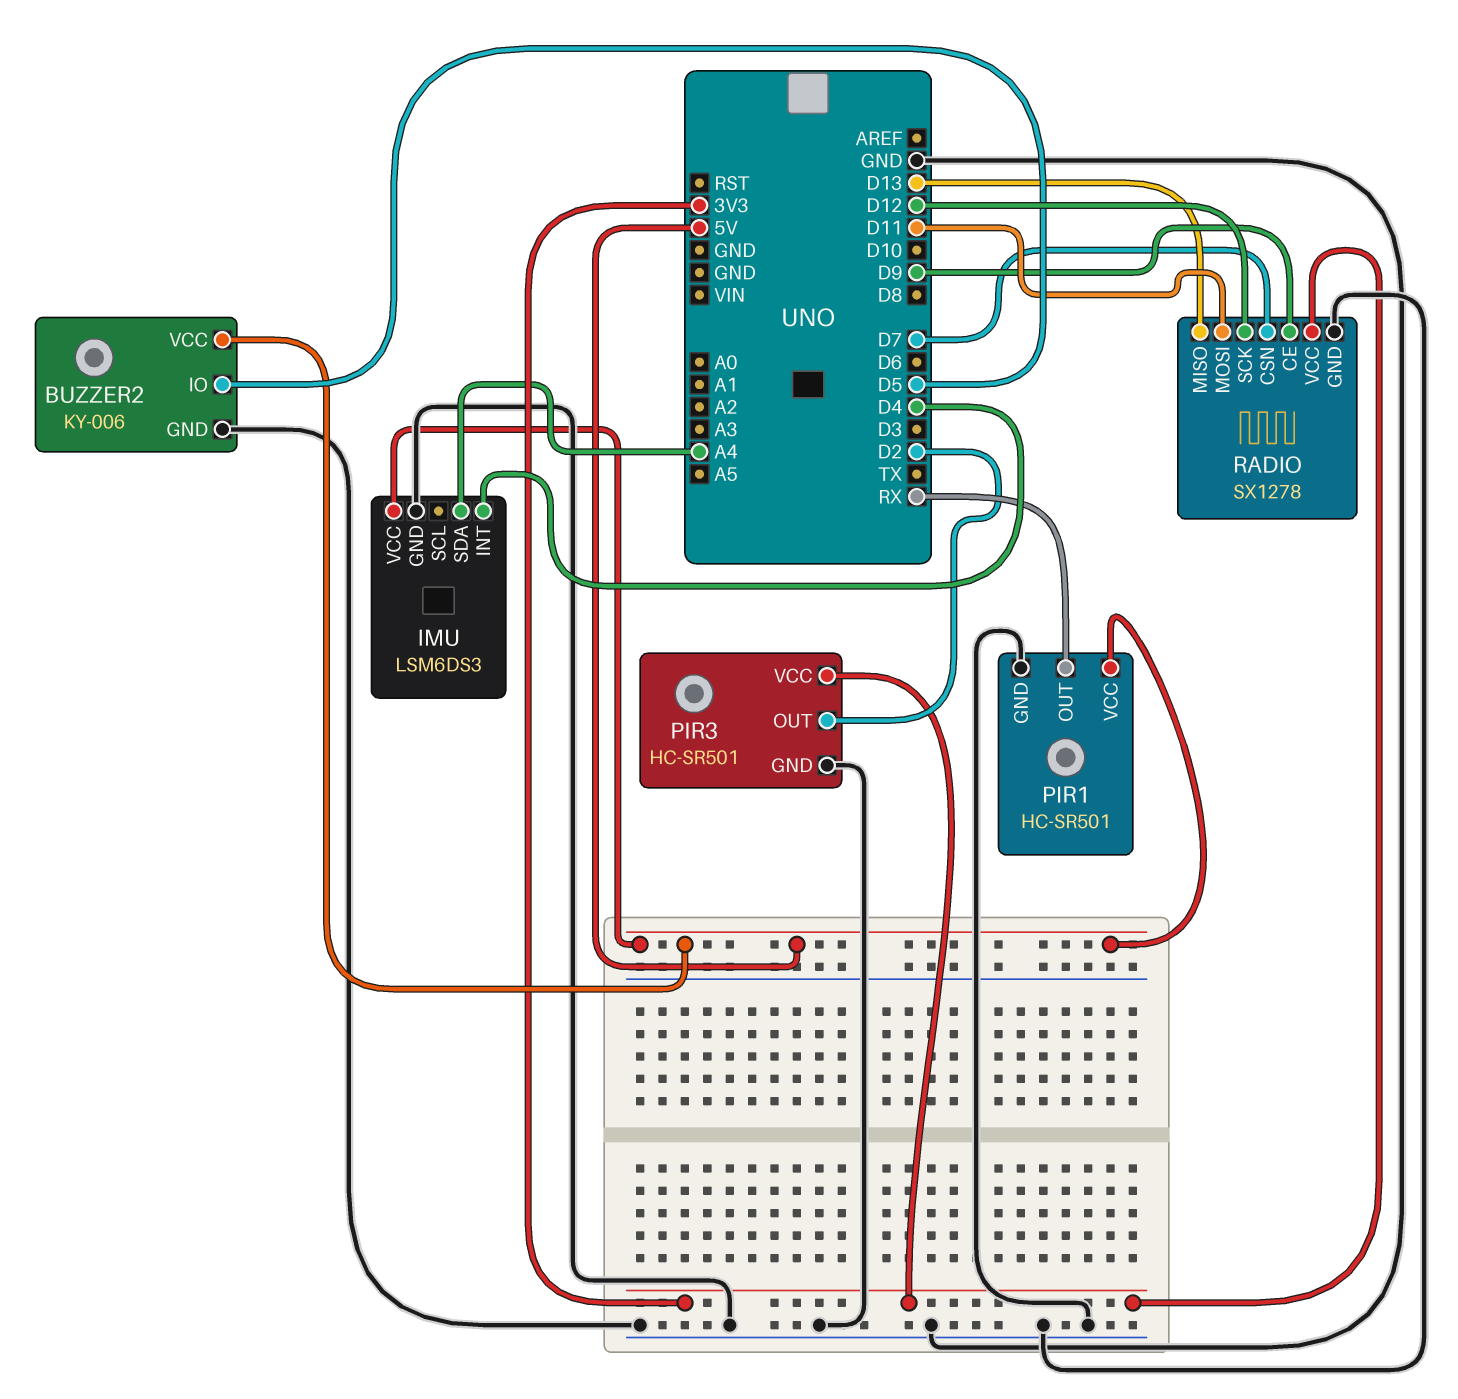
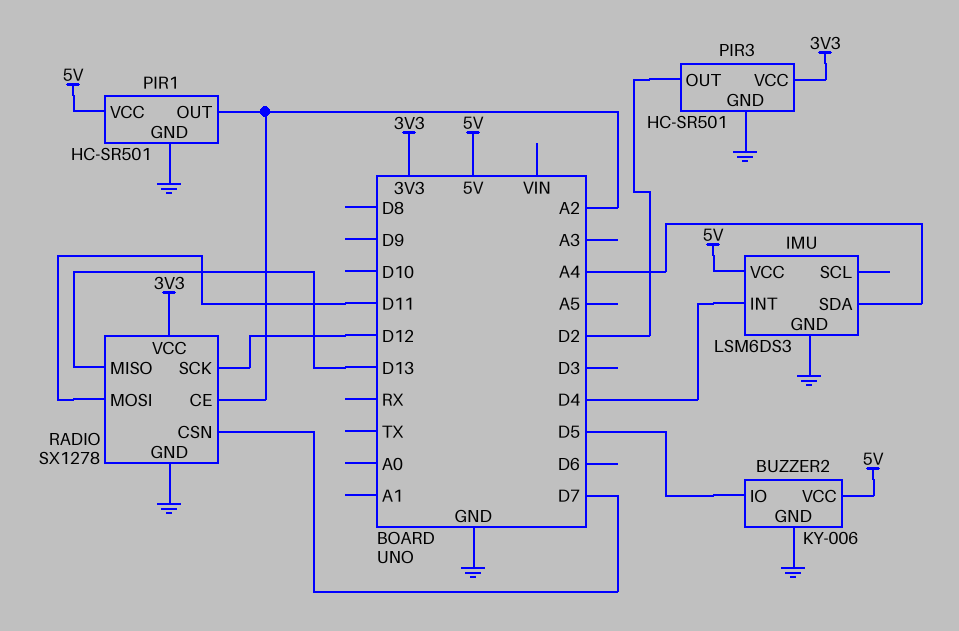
PIR1 pin OUT: RX -> A2
RADIO pin CE: D9 -> A2

